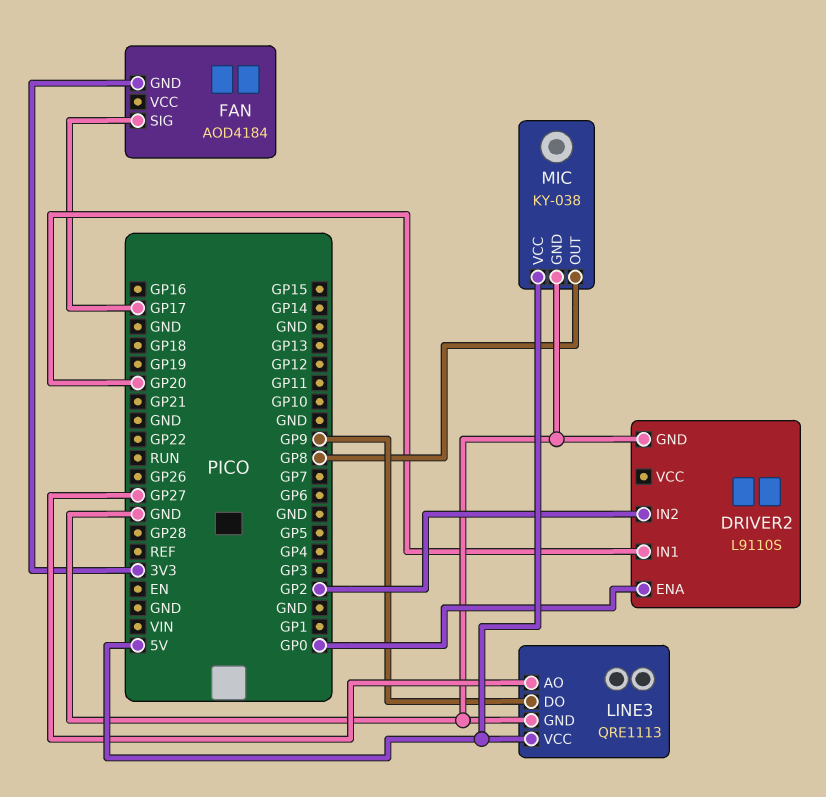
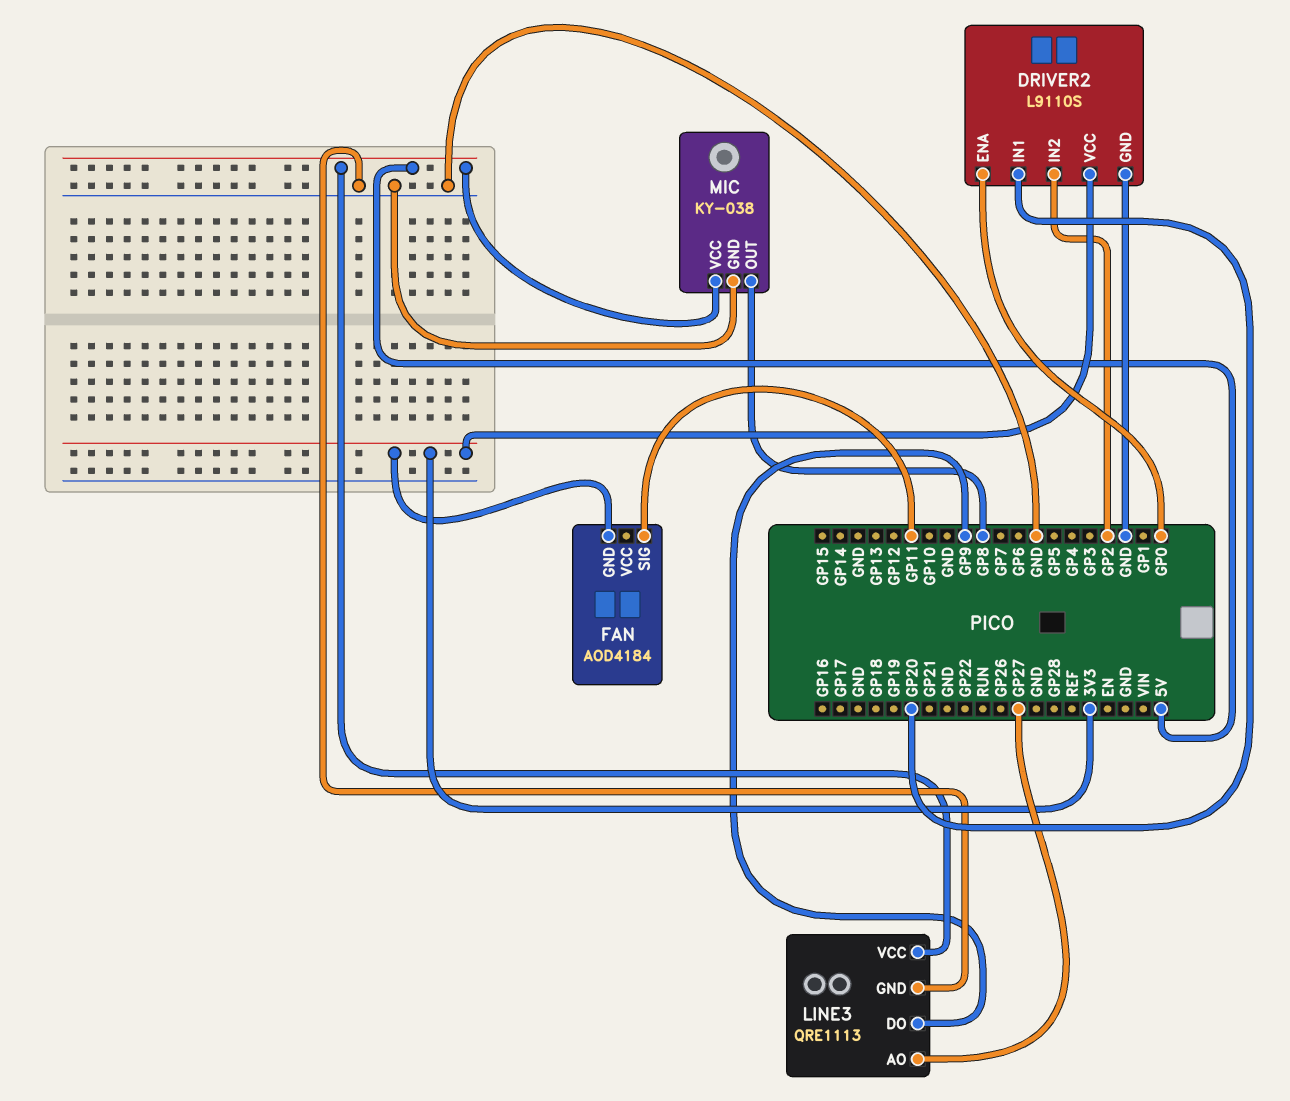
DRIVER2 pin VCC: none -> 3V3
FAN pin SIG: GP17 -> GP11

